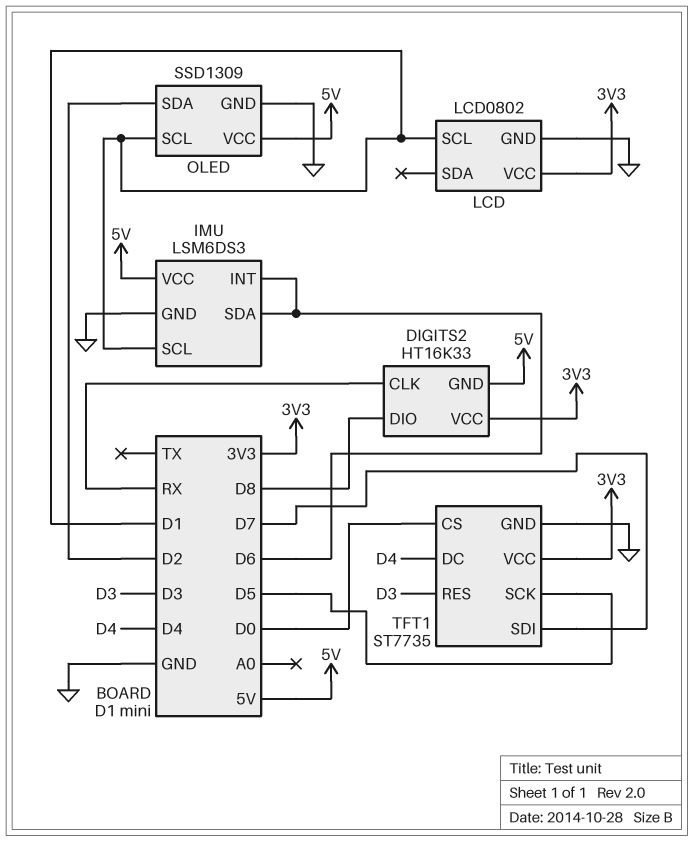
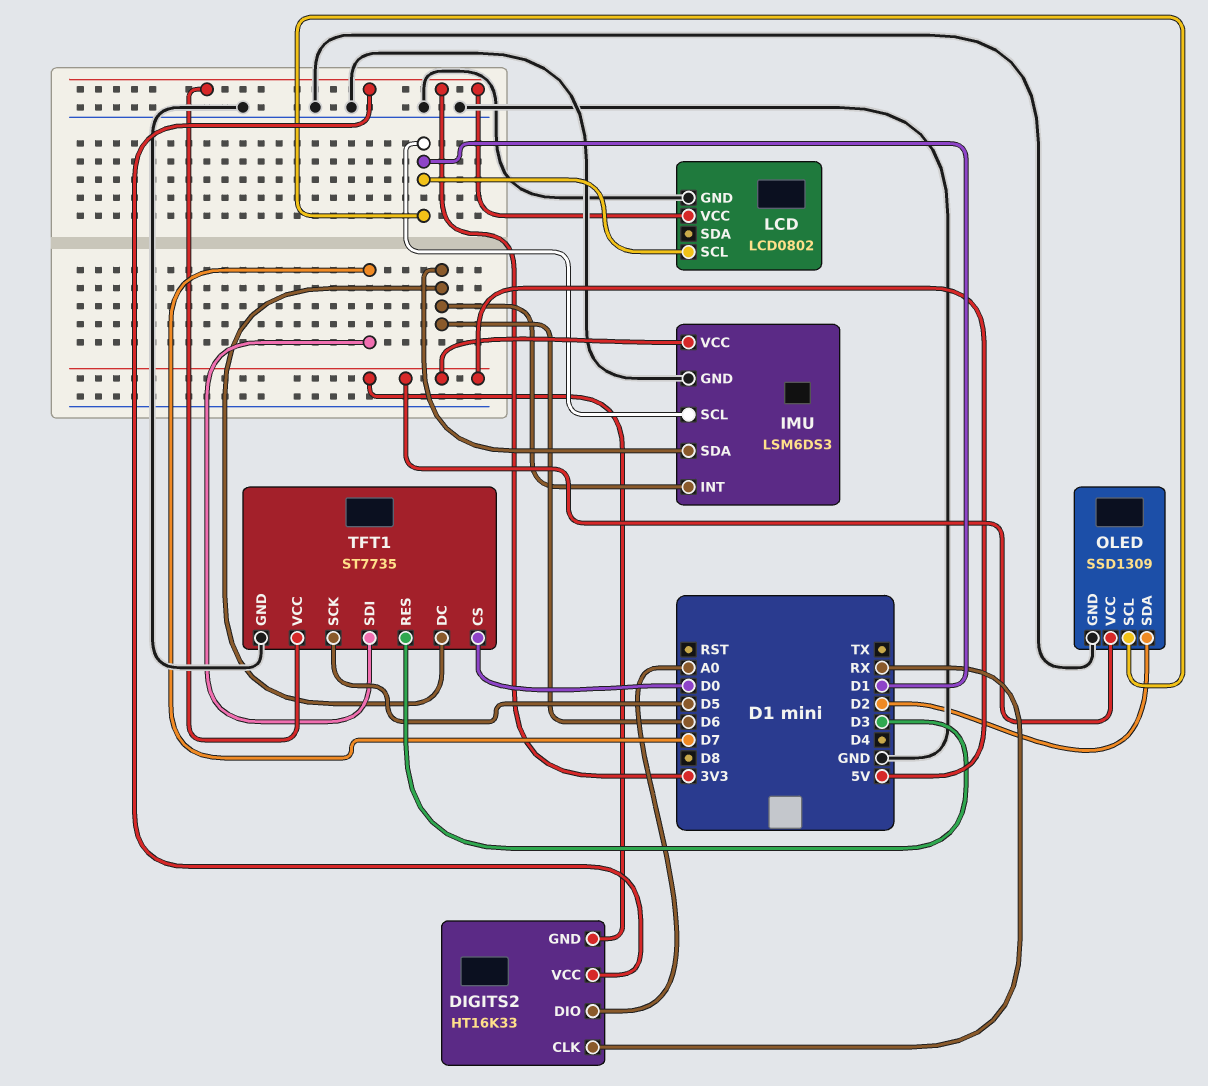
DIGITS2 pin DIO: D8 -> A0
TFT1 pin DC: D4 -> D6

